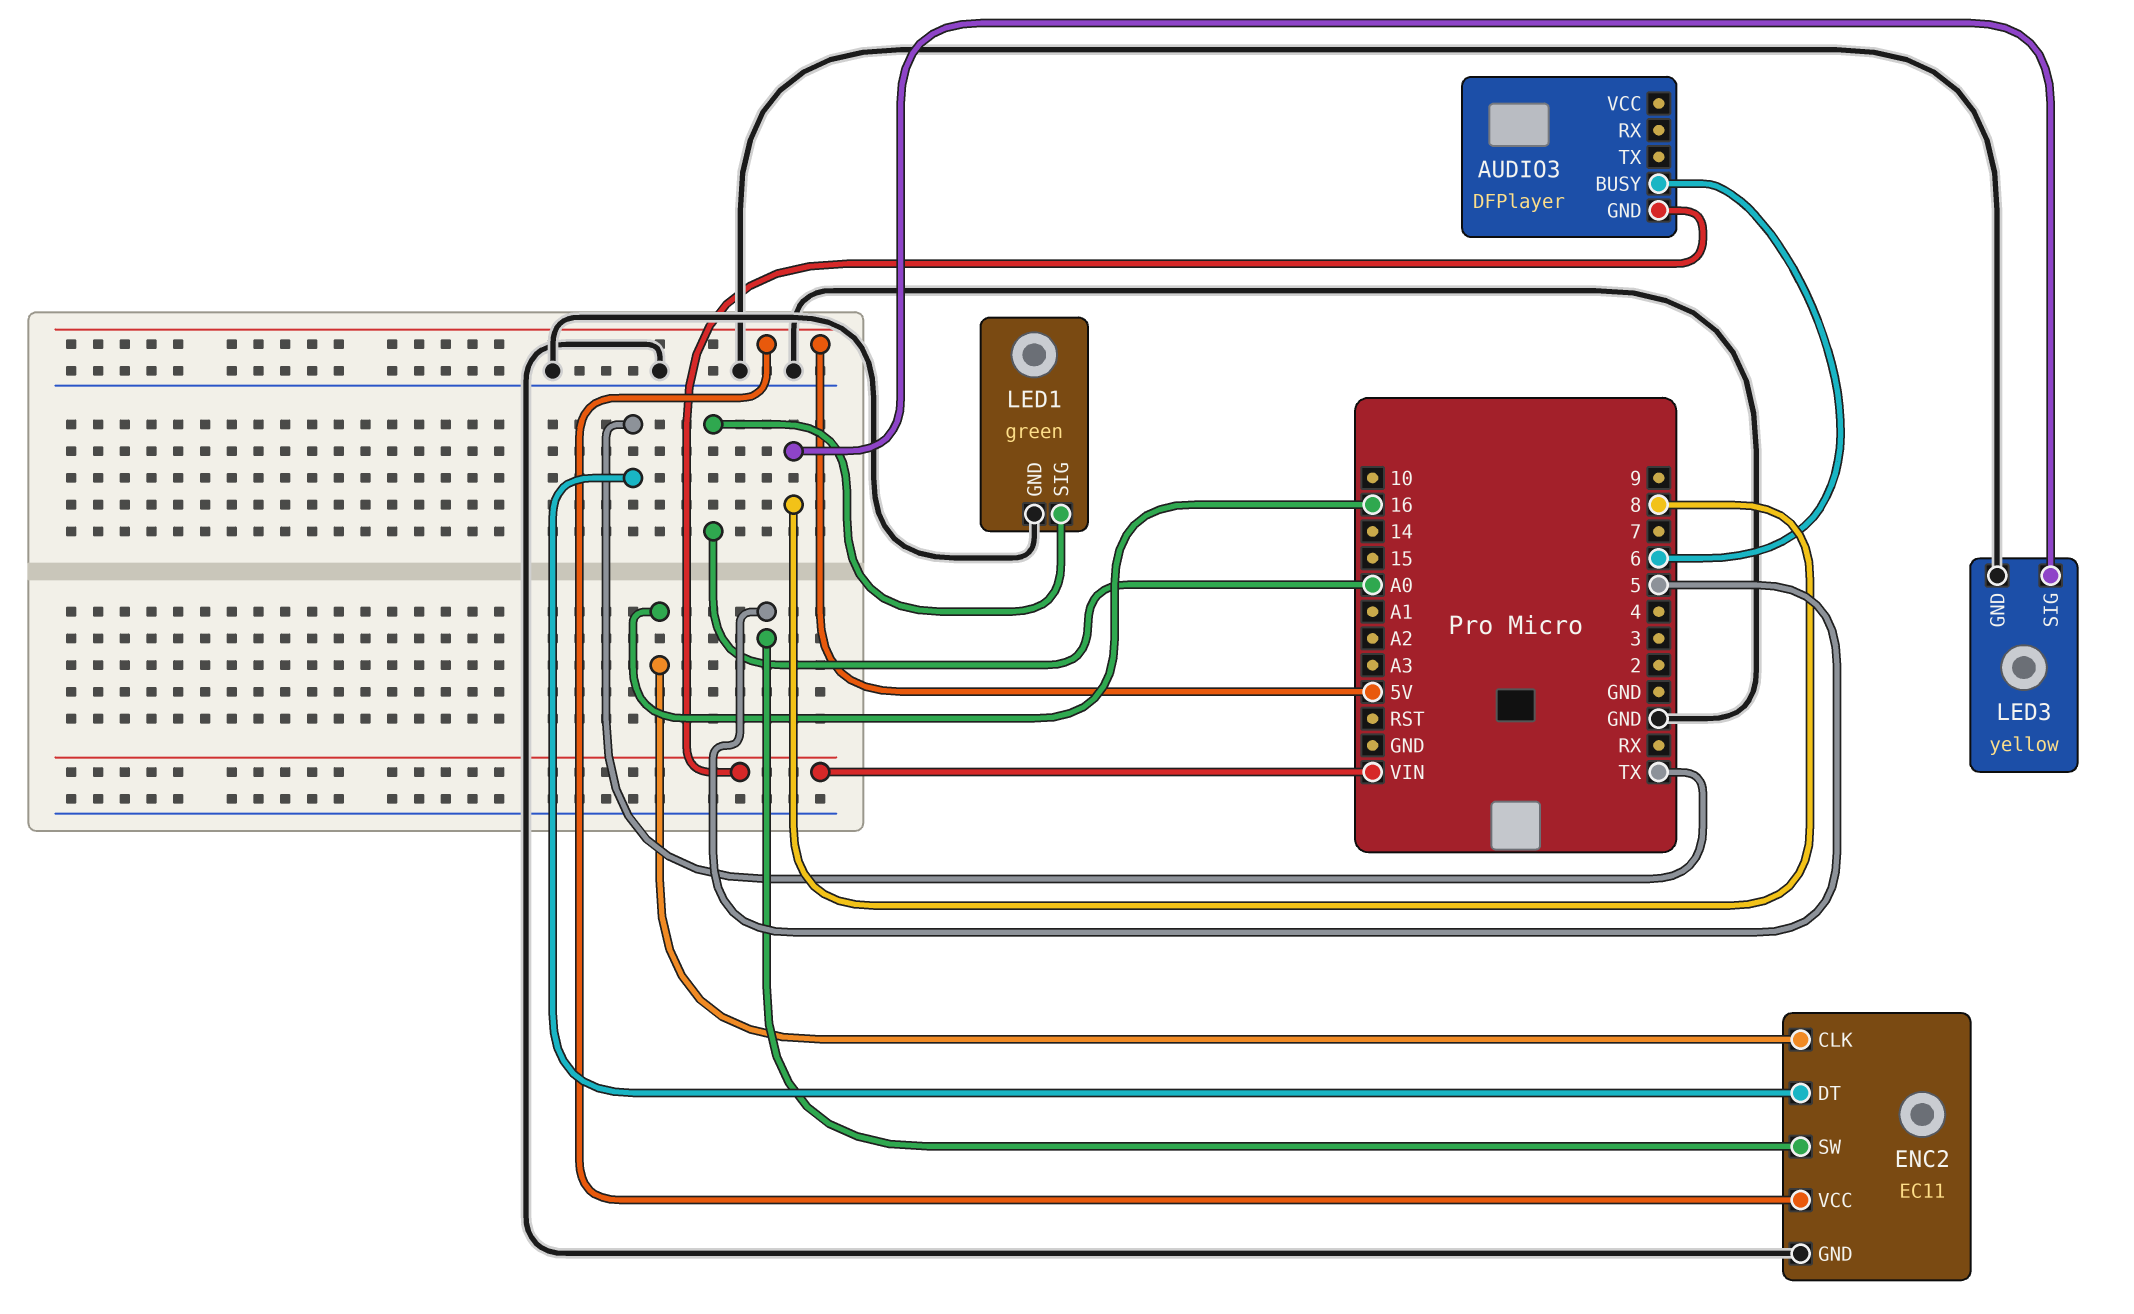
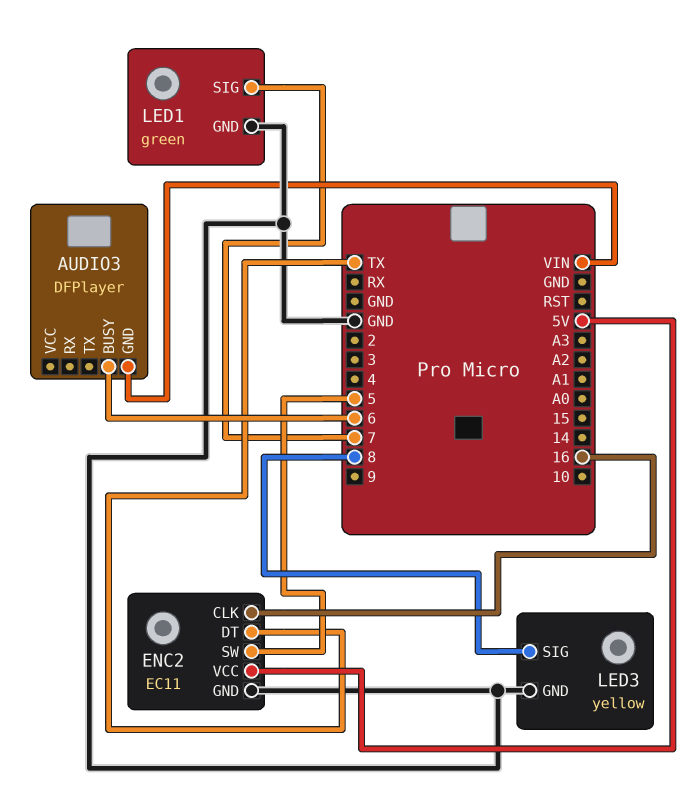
LED1 pin SIG: A0 -> 7

